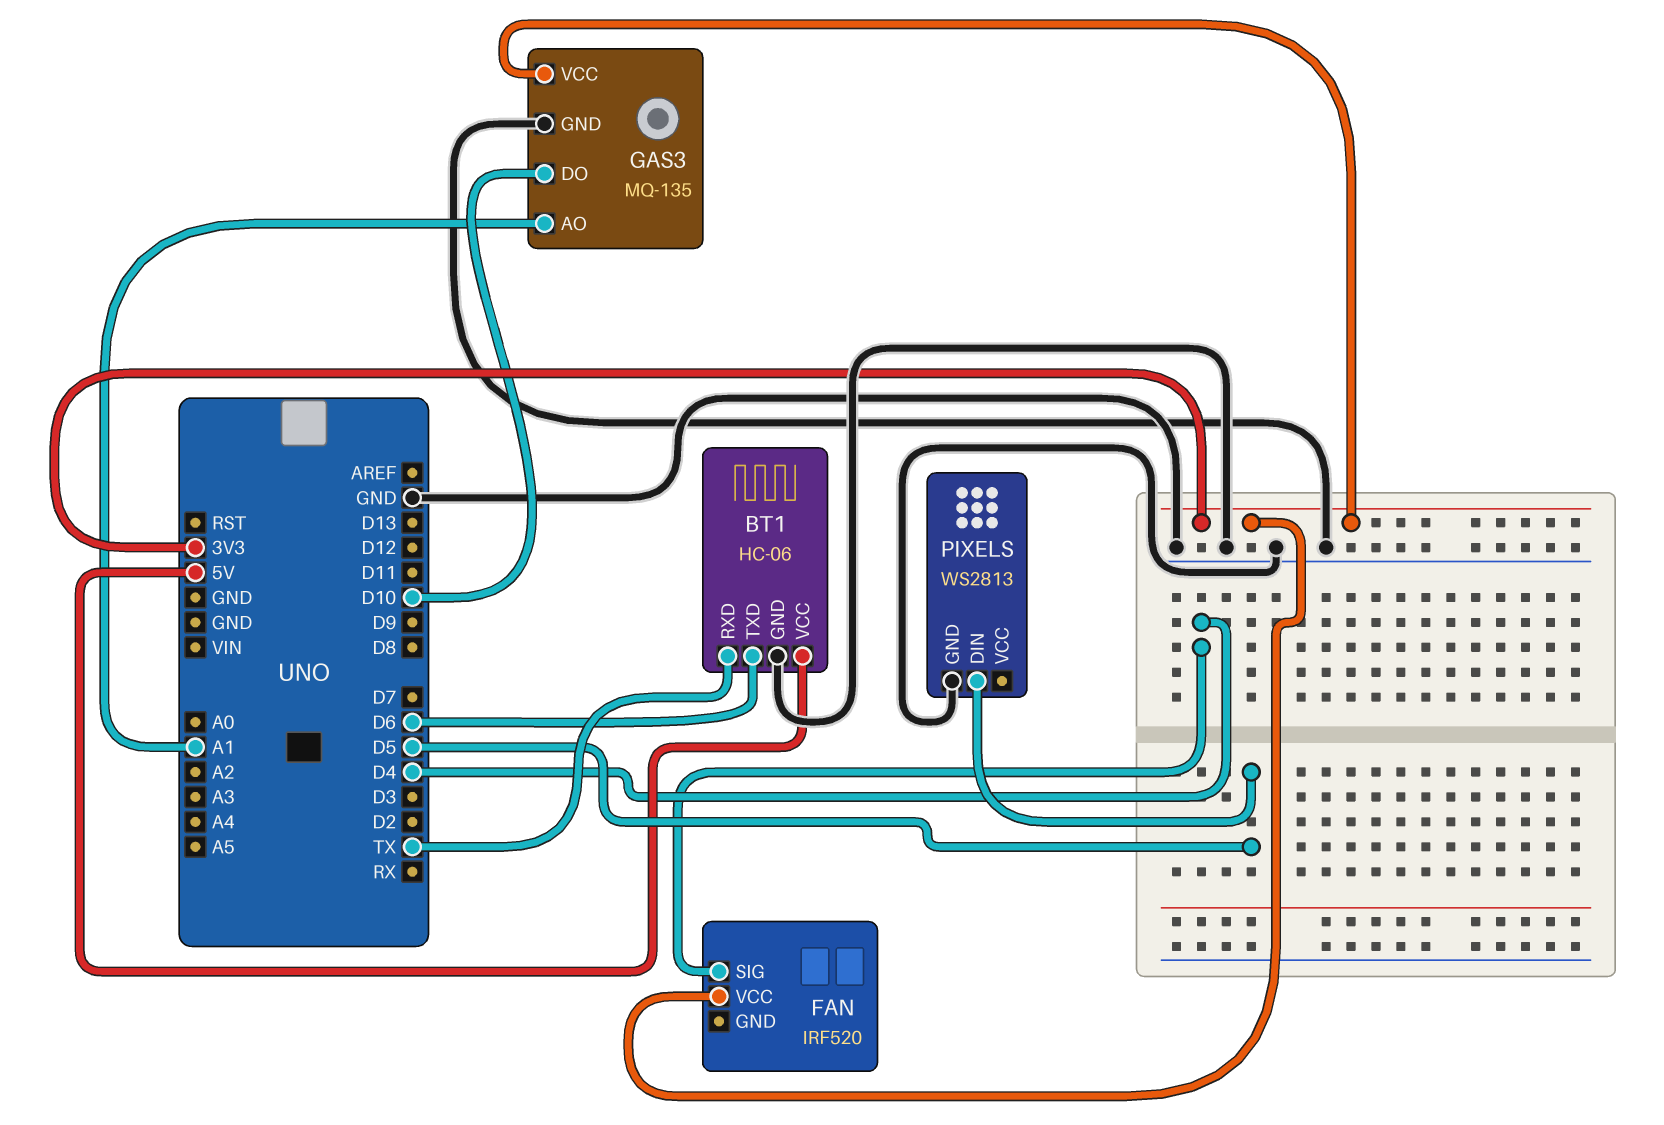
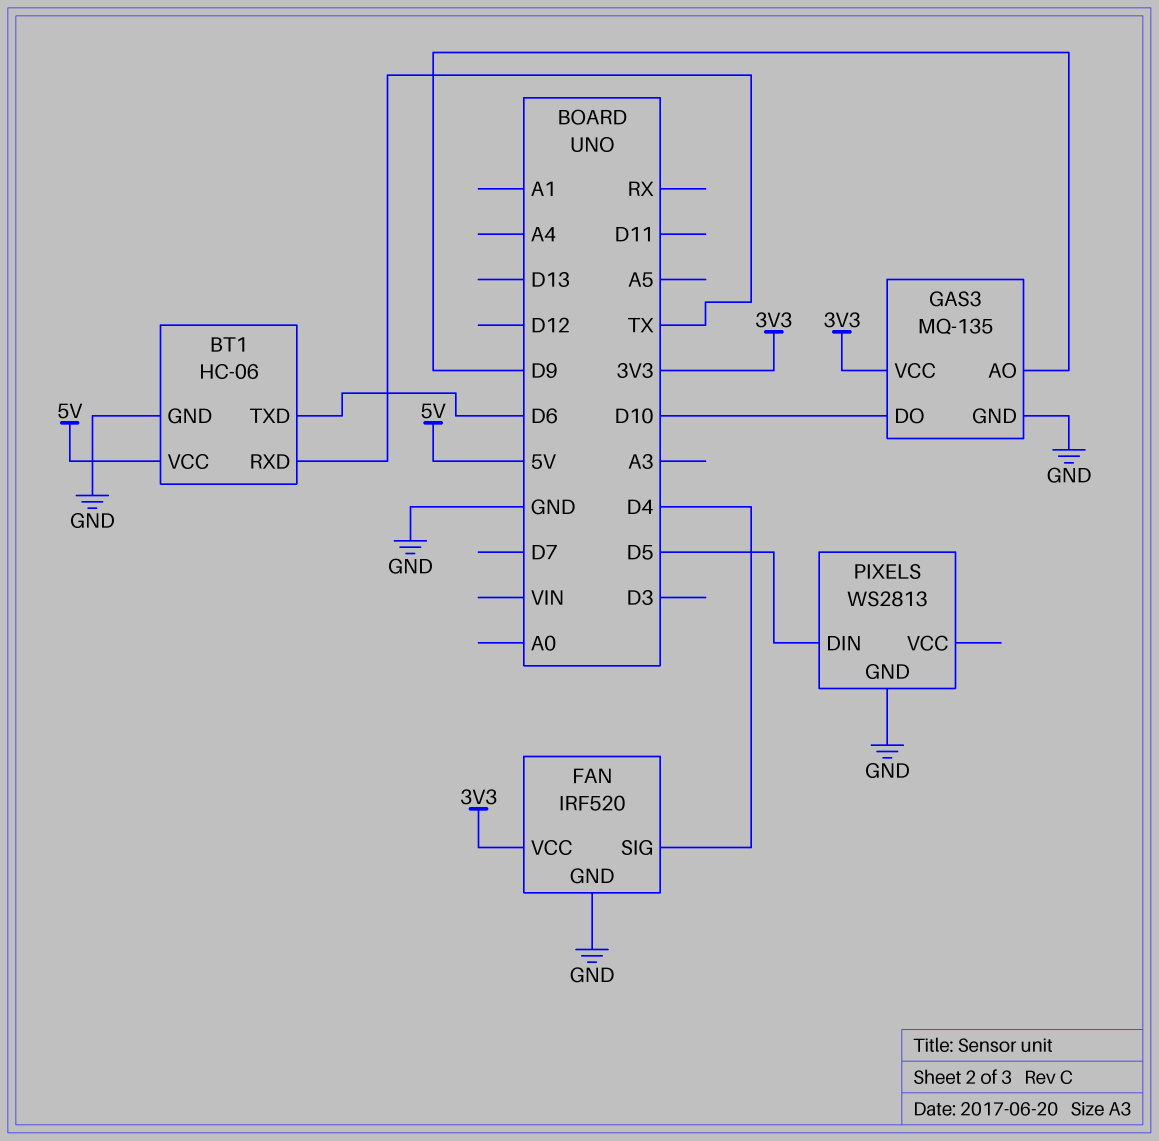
FAN pin GND: none -> GND
GAS3 pin AO: A1 -> D9

